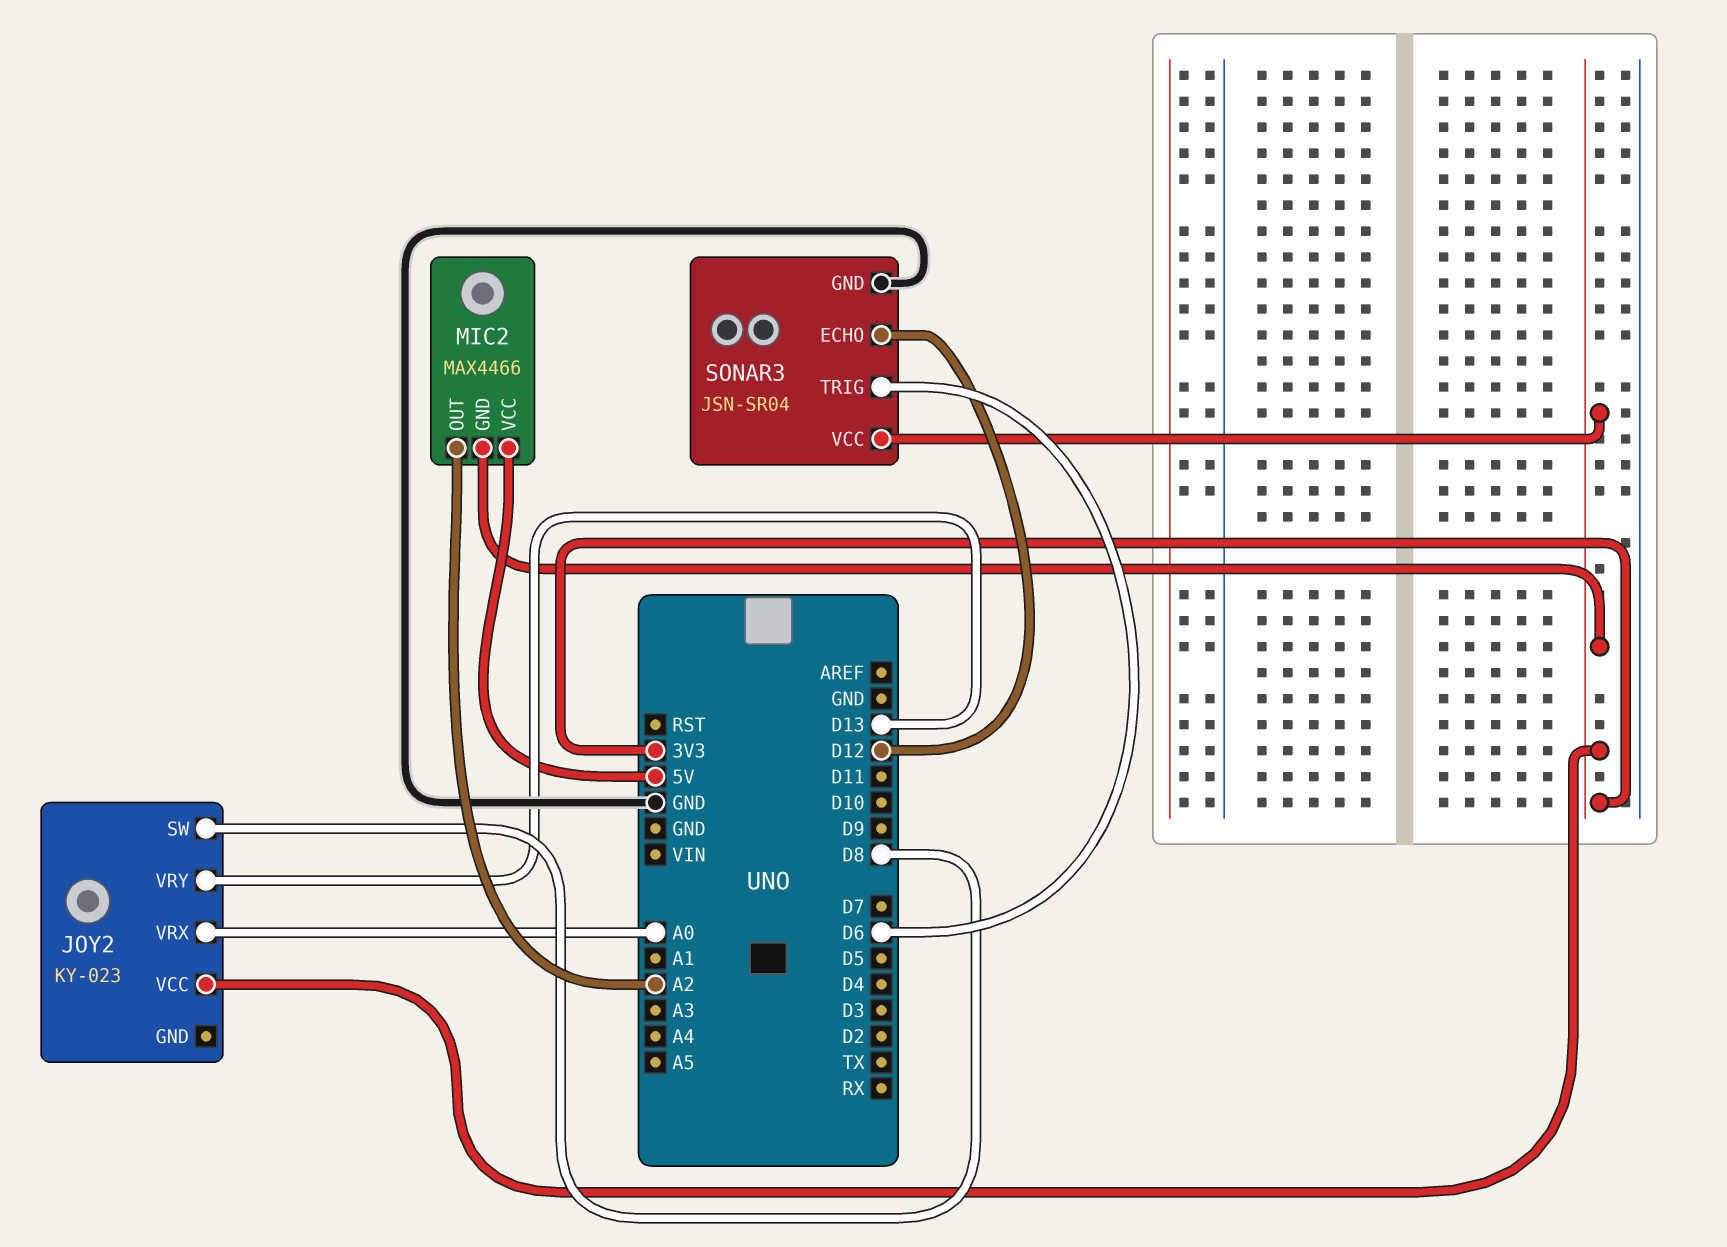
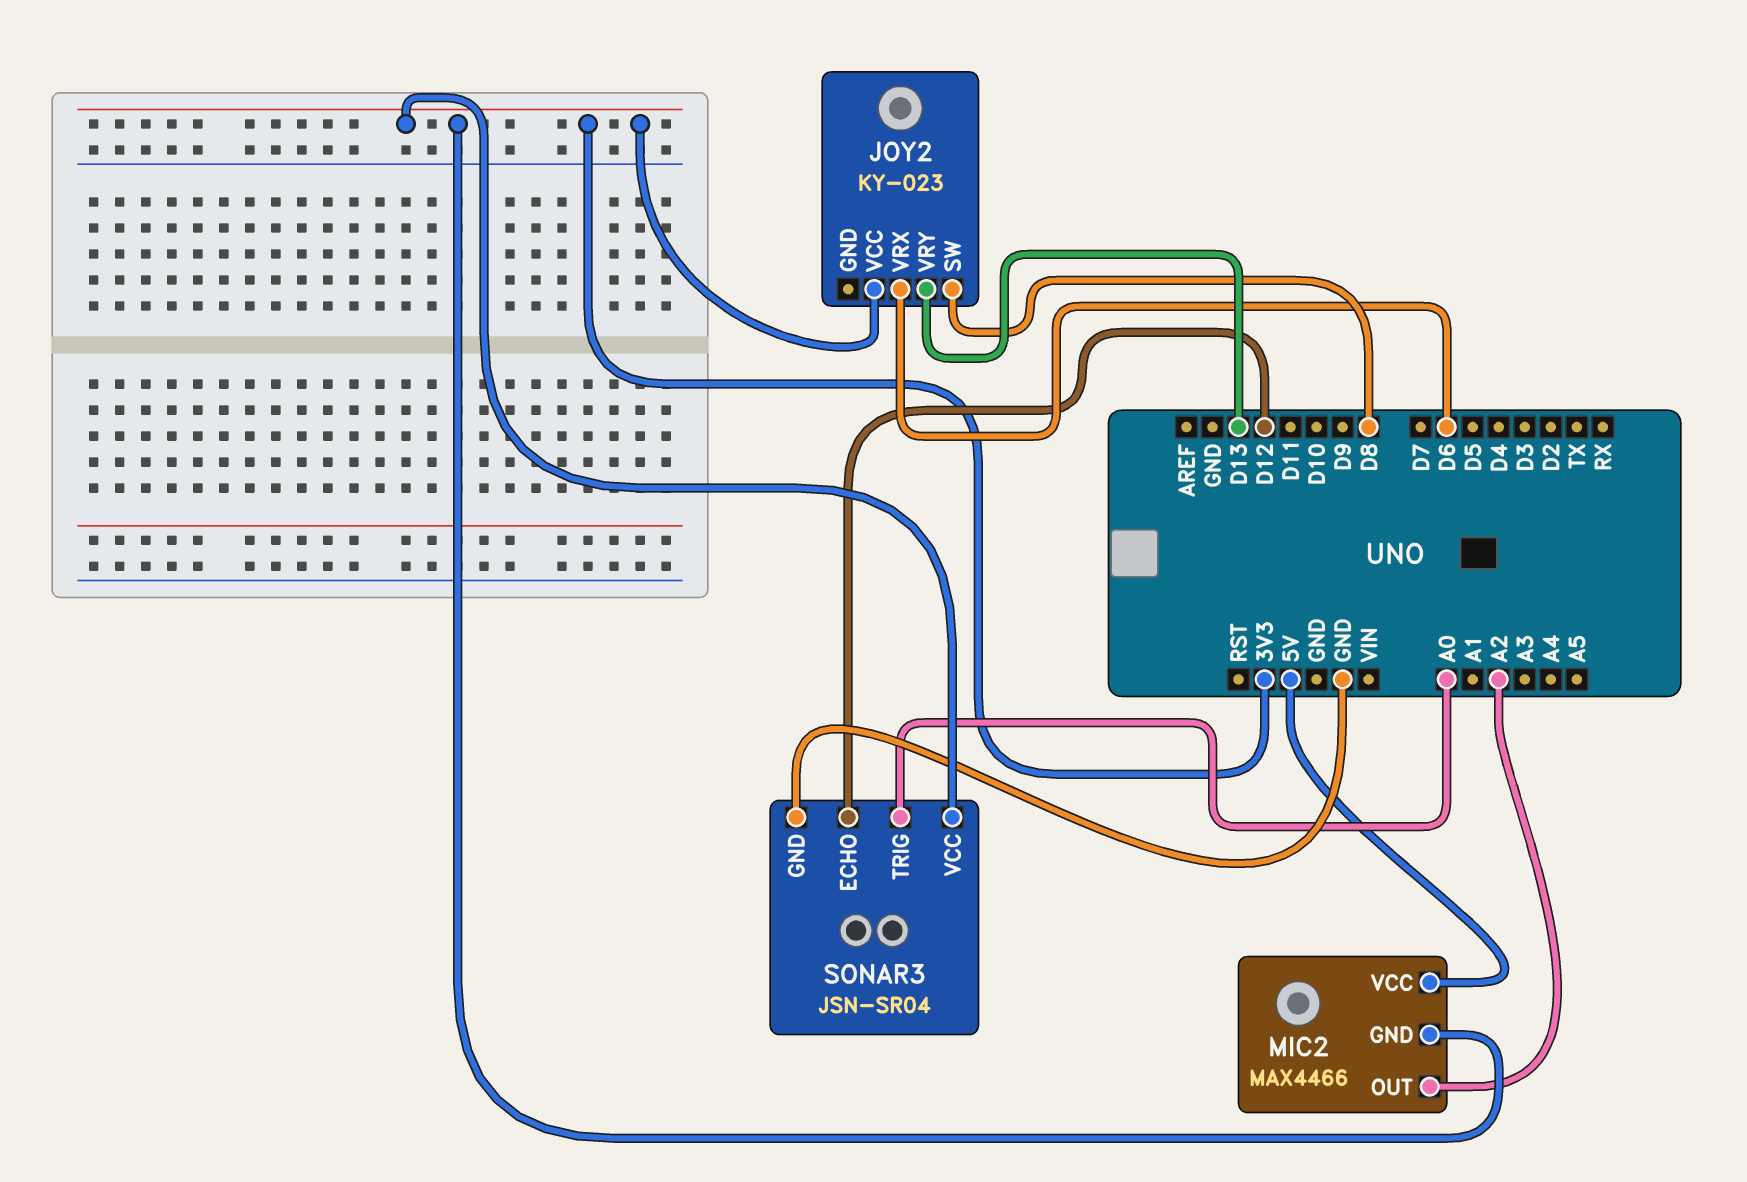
JOY2 pin VRX: A0 -> D6
SONAR3 pin TRIG: D6 -> A0

